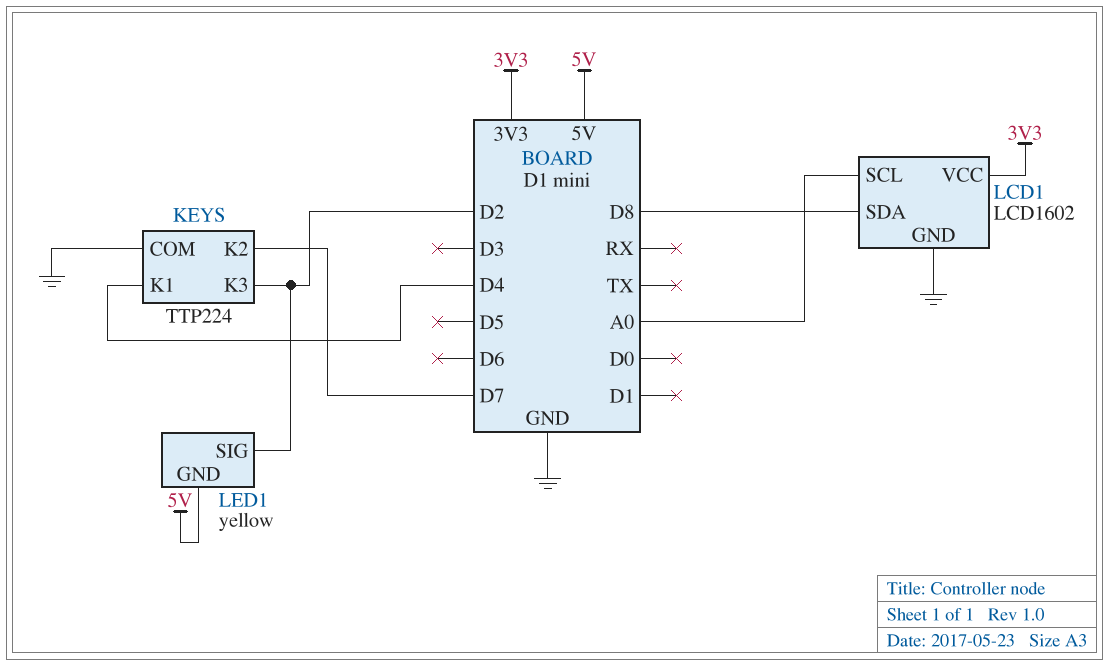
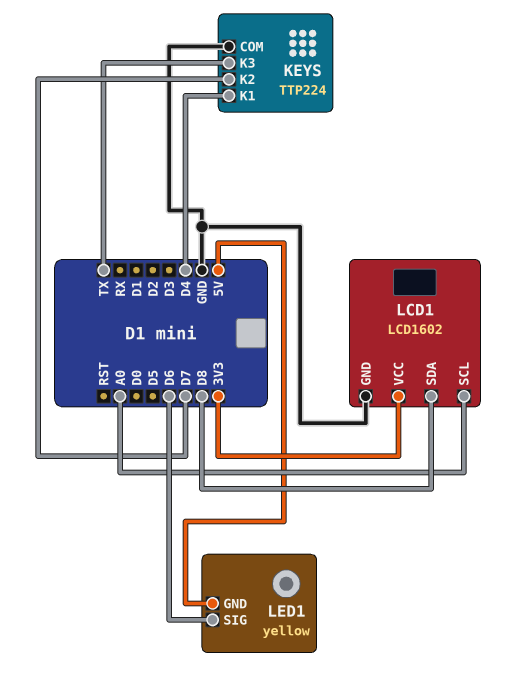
KEYS pin K3: D2 -> TX
LED1 pin SIG: D2 -> D6

